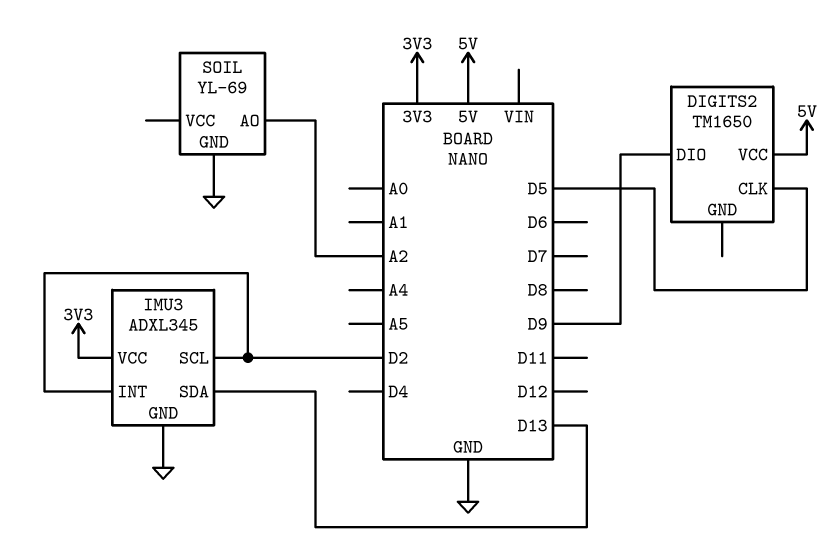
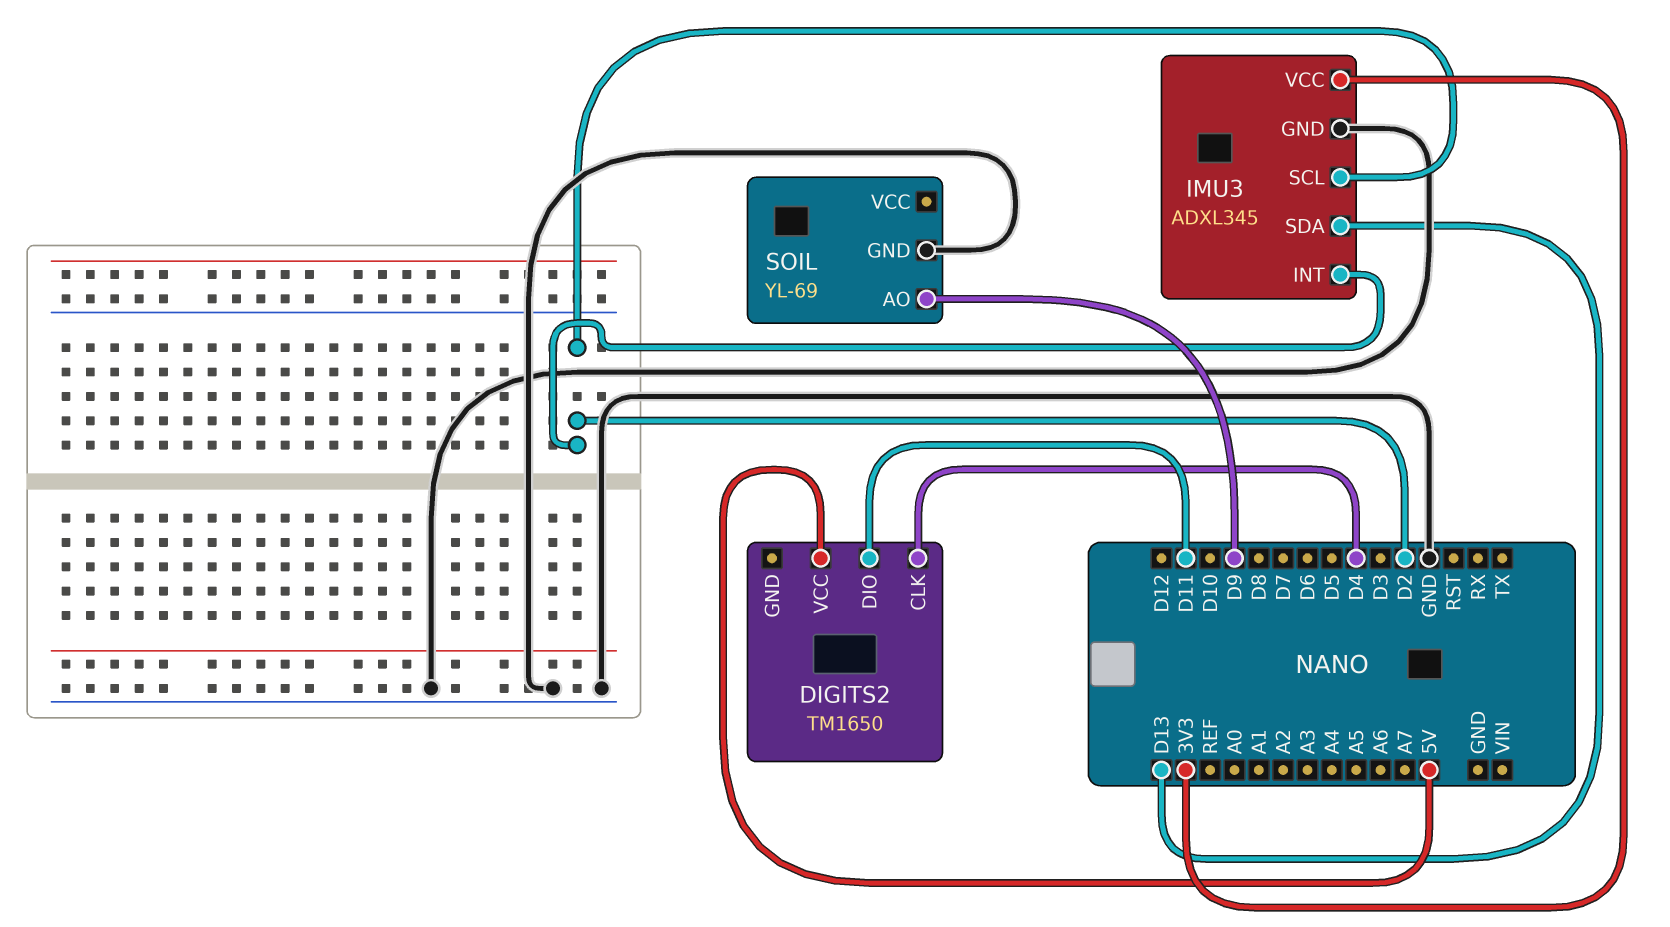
DIGITS2 pin CLK: D5 -> D4
DIGITS2 pin DIO: D9 -> D11
SOIL pin AO: A2 -> D9

